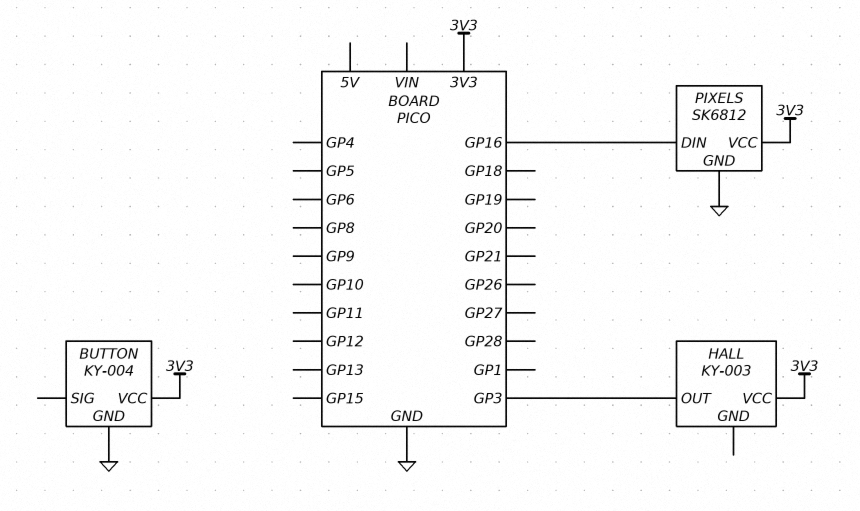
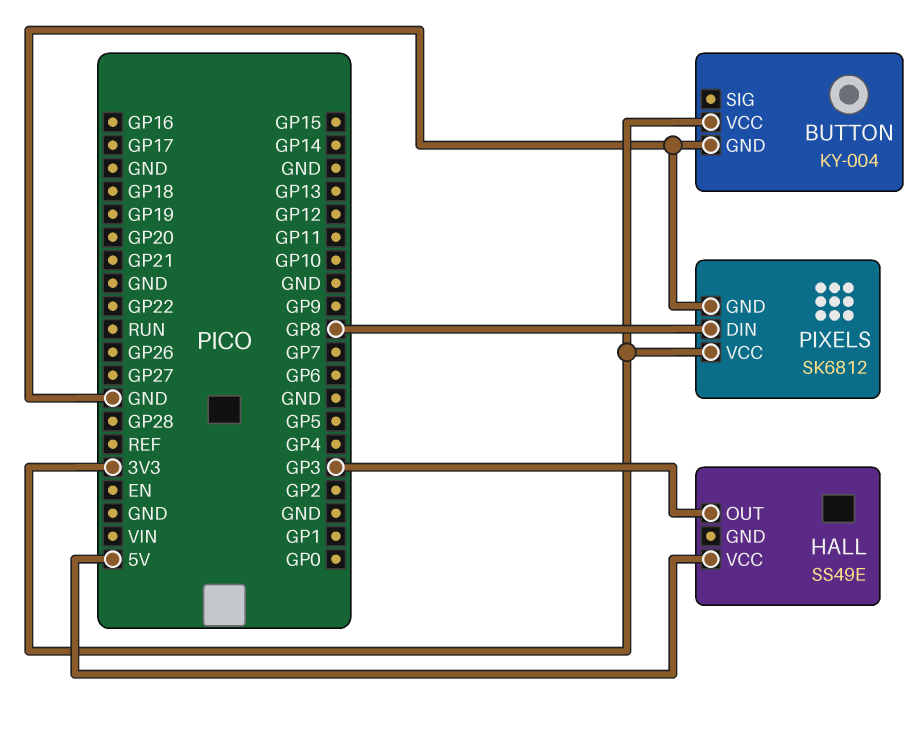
HALL: KY-003 -> SS49E
HALL pin VCC: 3V3 -> 5V
PIXELS pin DIN: GP16 -> GP8

